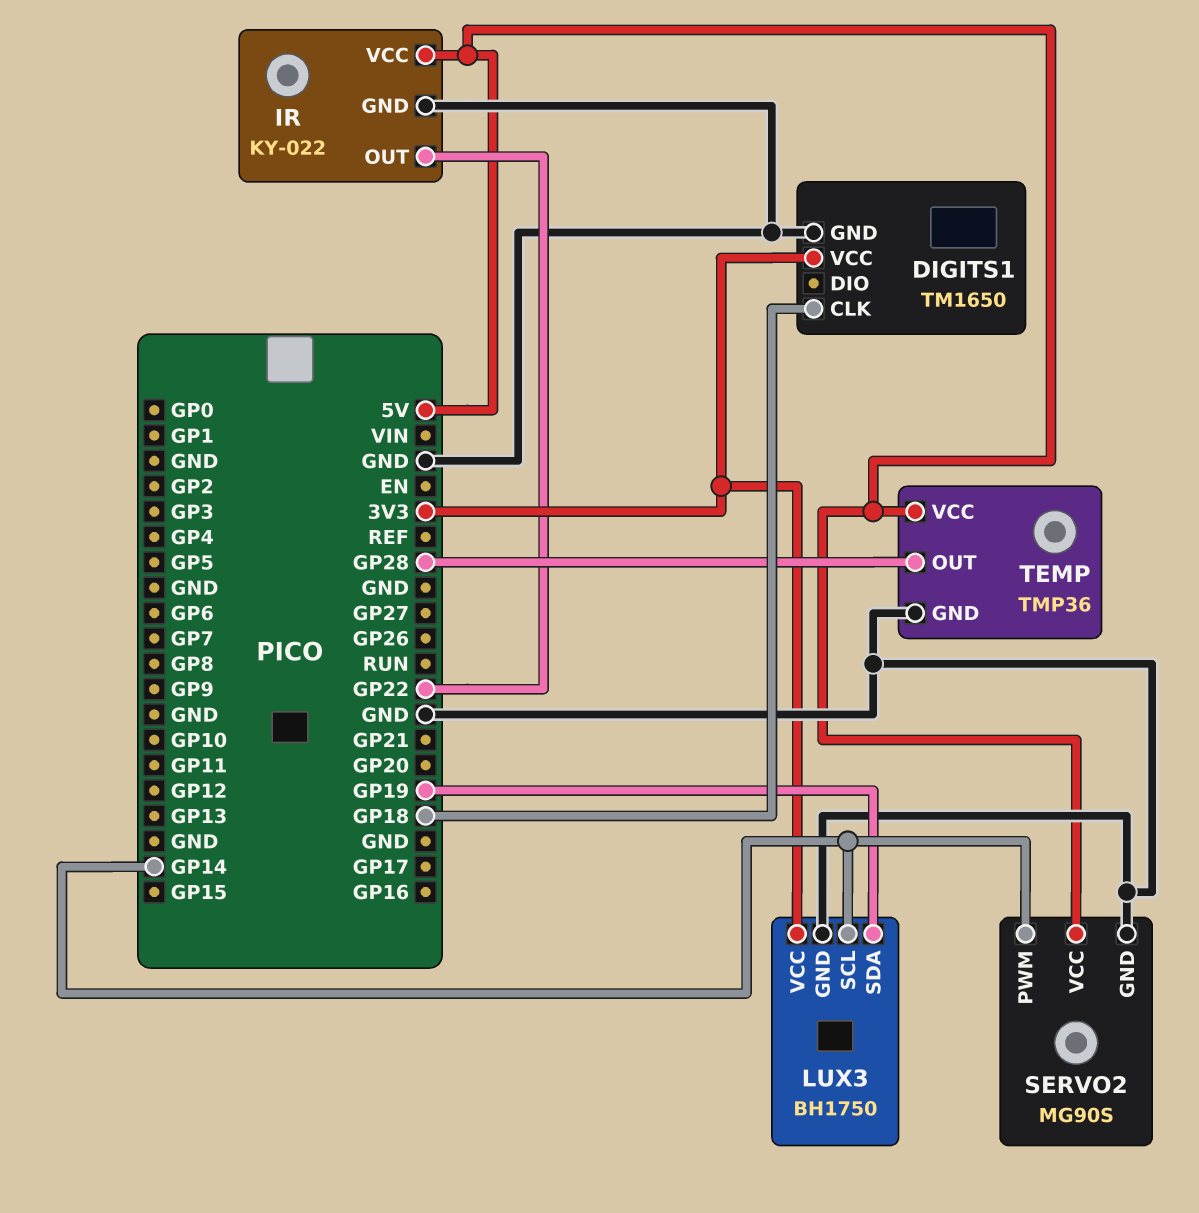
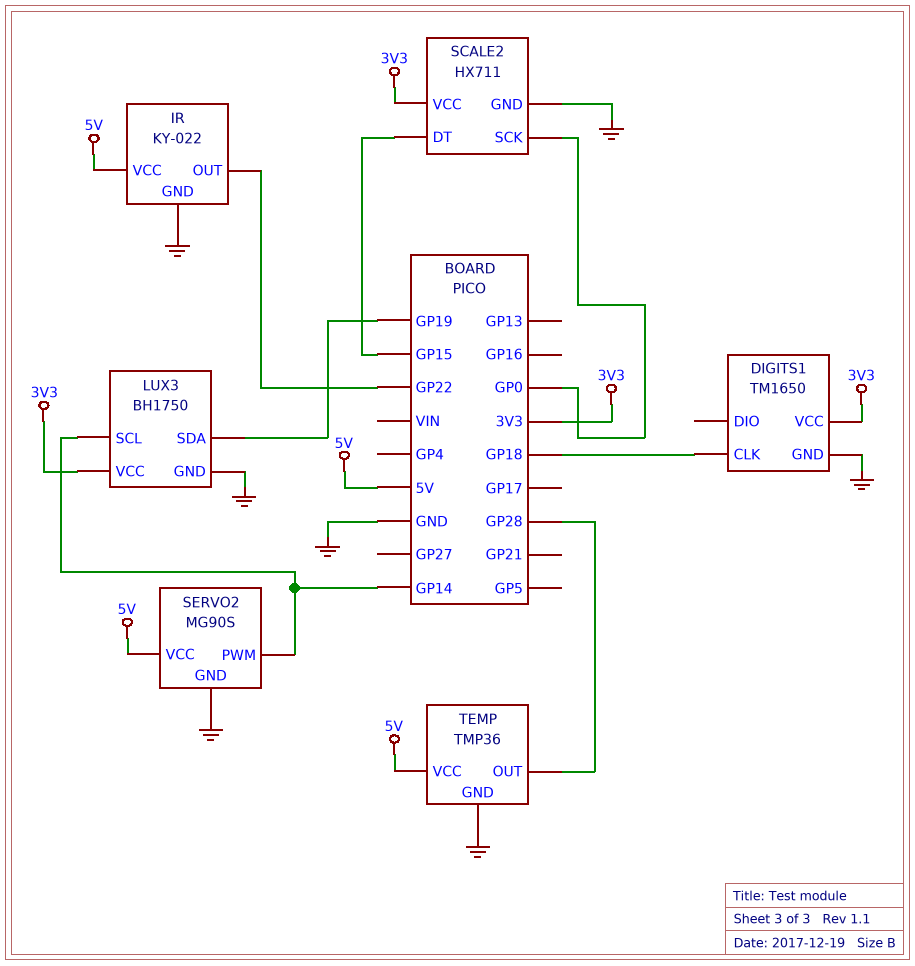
SCALE2: none -> HX711
SCALE2 pin DT: none -> GP15
SCALE2 pin GND: none -> GND
SCALE2 pin SCK: none -> GP0
SCALE2 pin VCC: none -> 3V3

